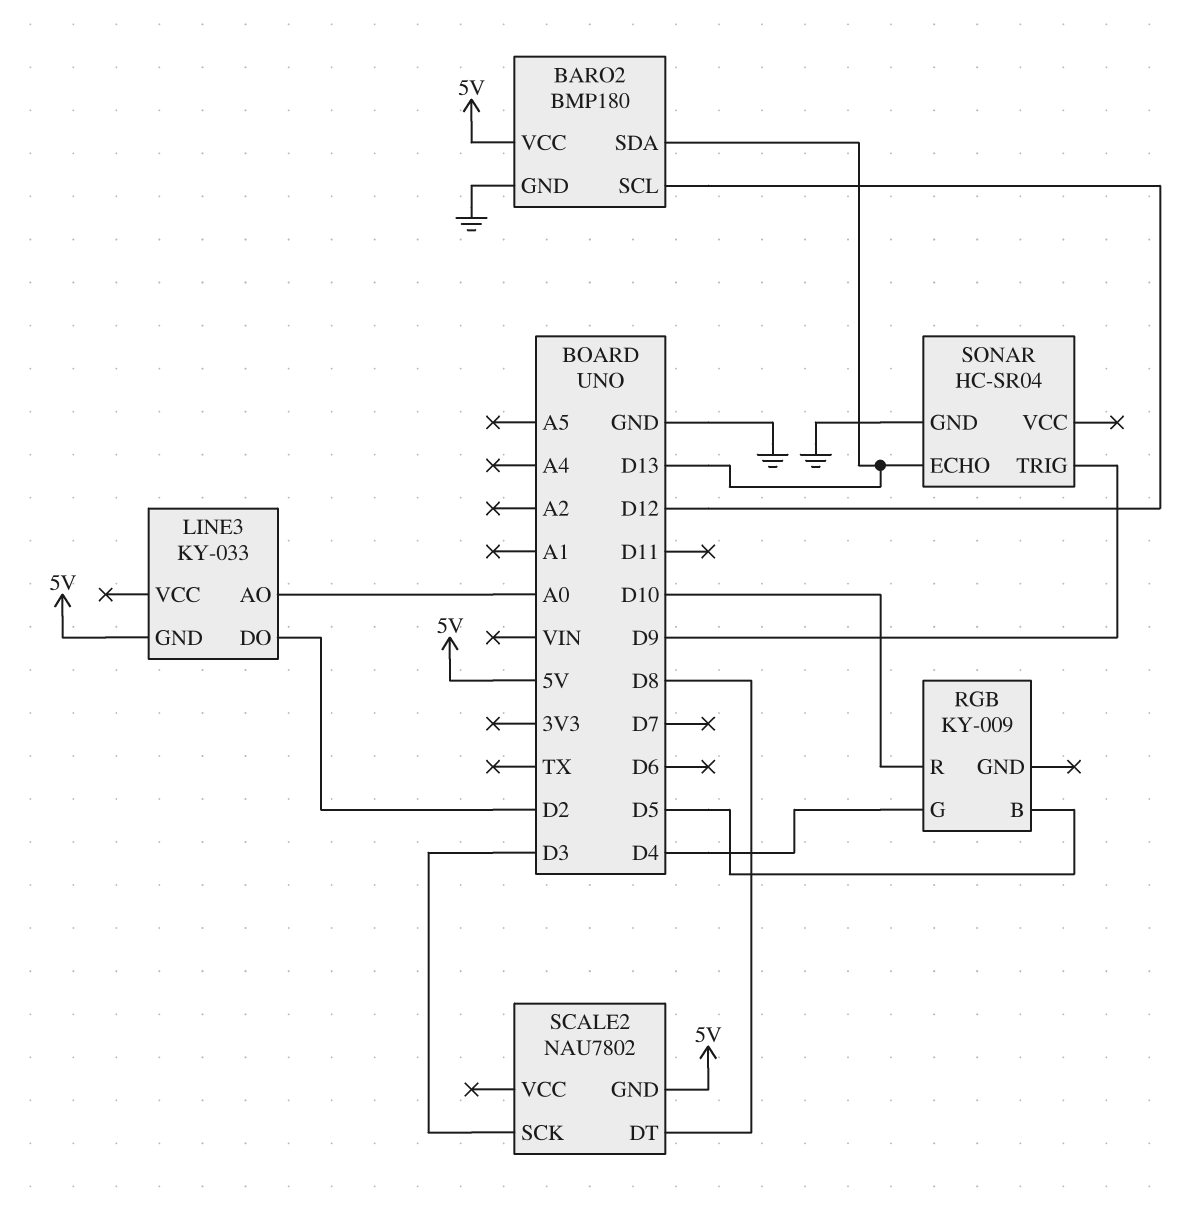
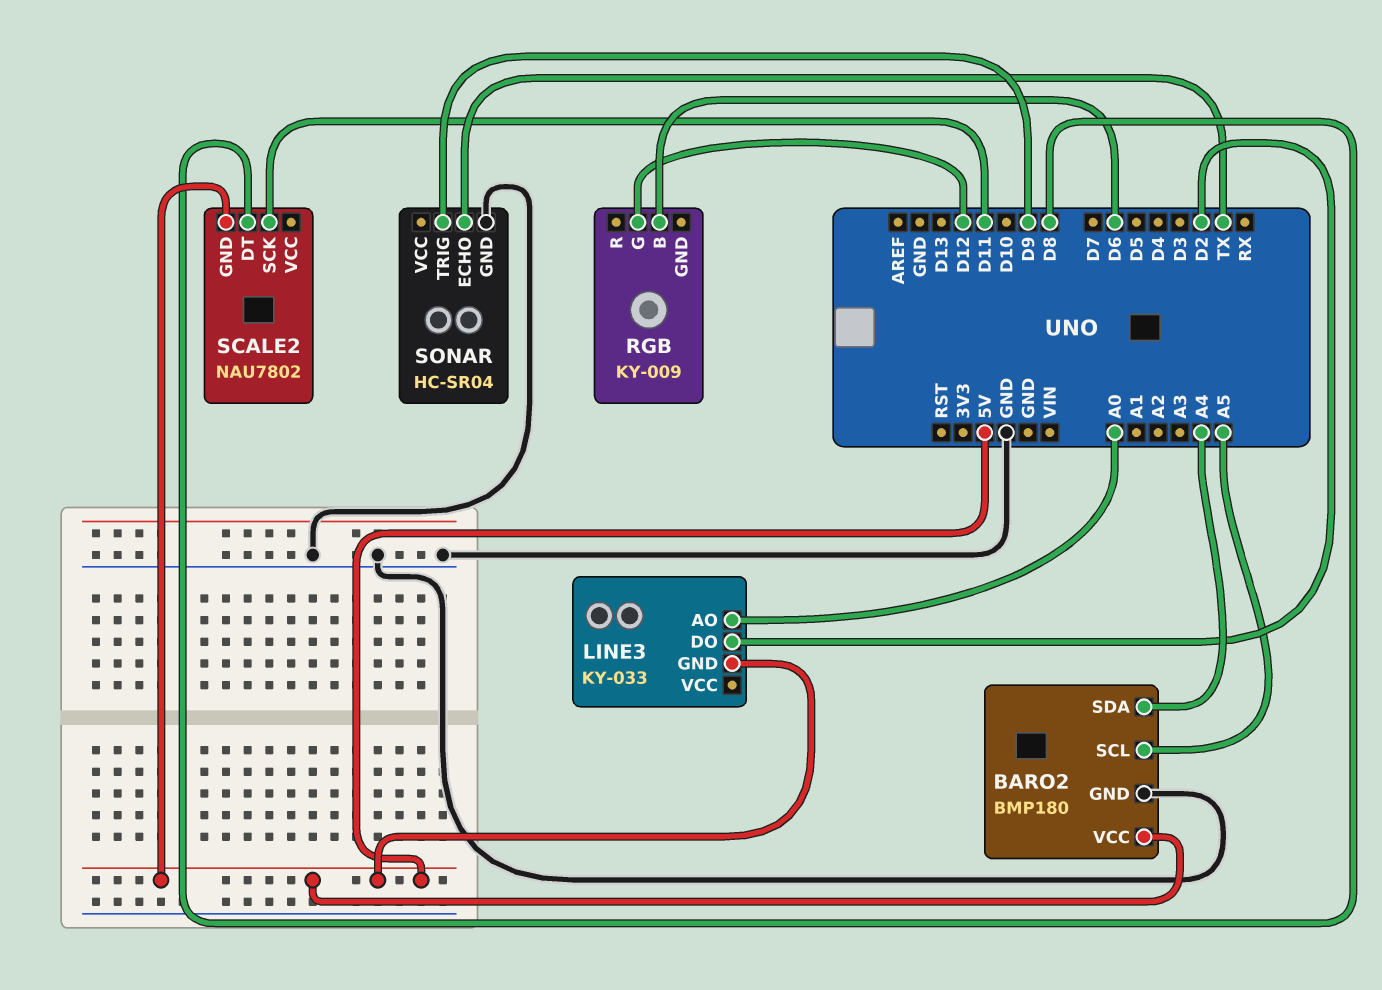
BARO2 pin SCL: D12 -> A5
BARO2 pin SDA: D13 -> A4
RGB pin B: D5 -> D6
RGB pin G: D4 -> D12
RGB pin R: D10 -> none
SCALE2 pin SCK: D3 -> D11
SONAR pin ECHO: D13 -> TX

